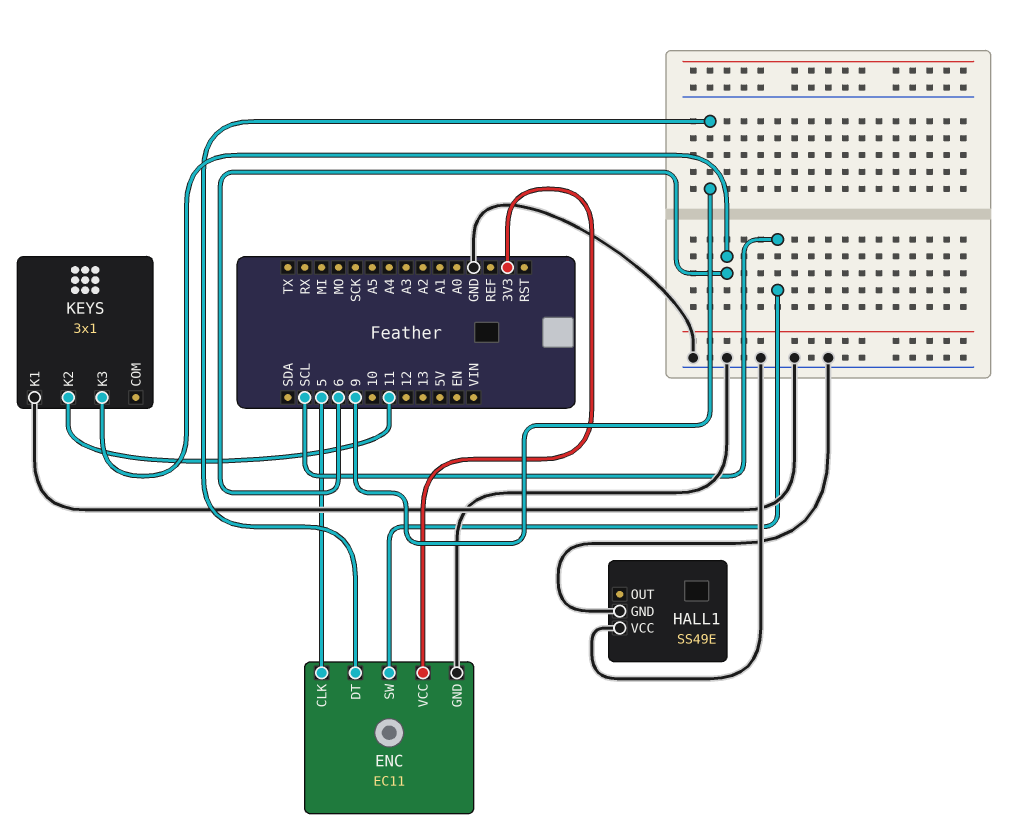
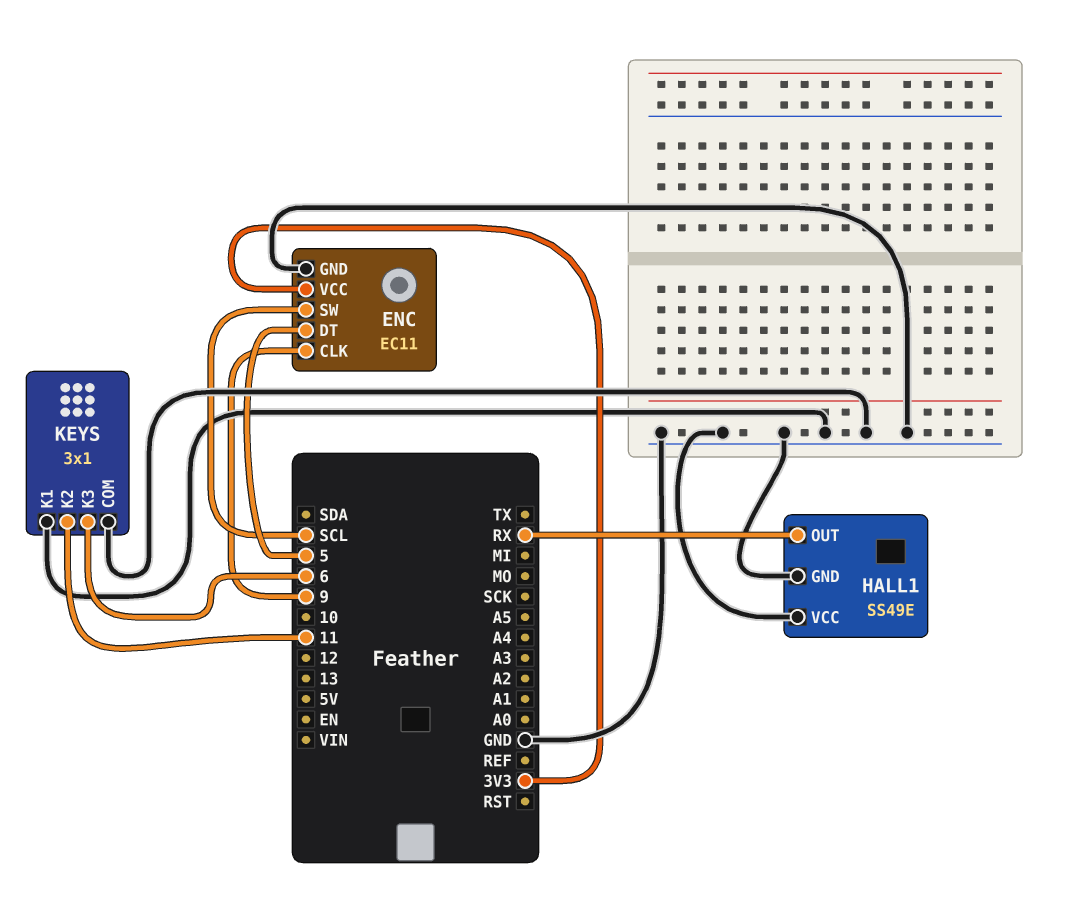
ENC pin CLK: 5 -> 9
ENC pin DT: 9 -> 5
HALL1 pin OUT: none -> RX
KEYS pin COM: none -> GND

